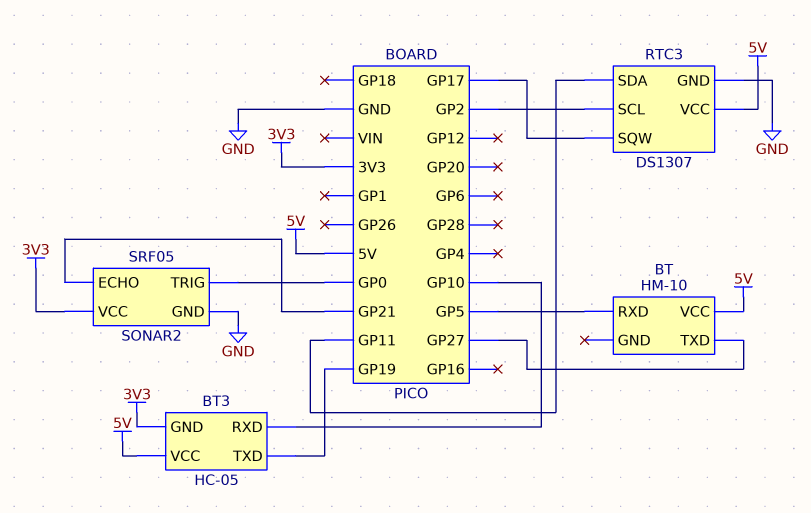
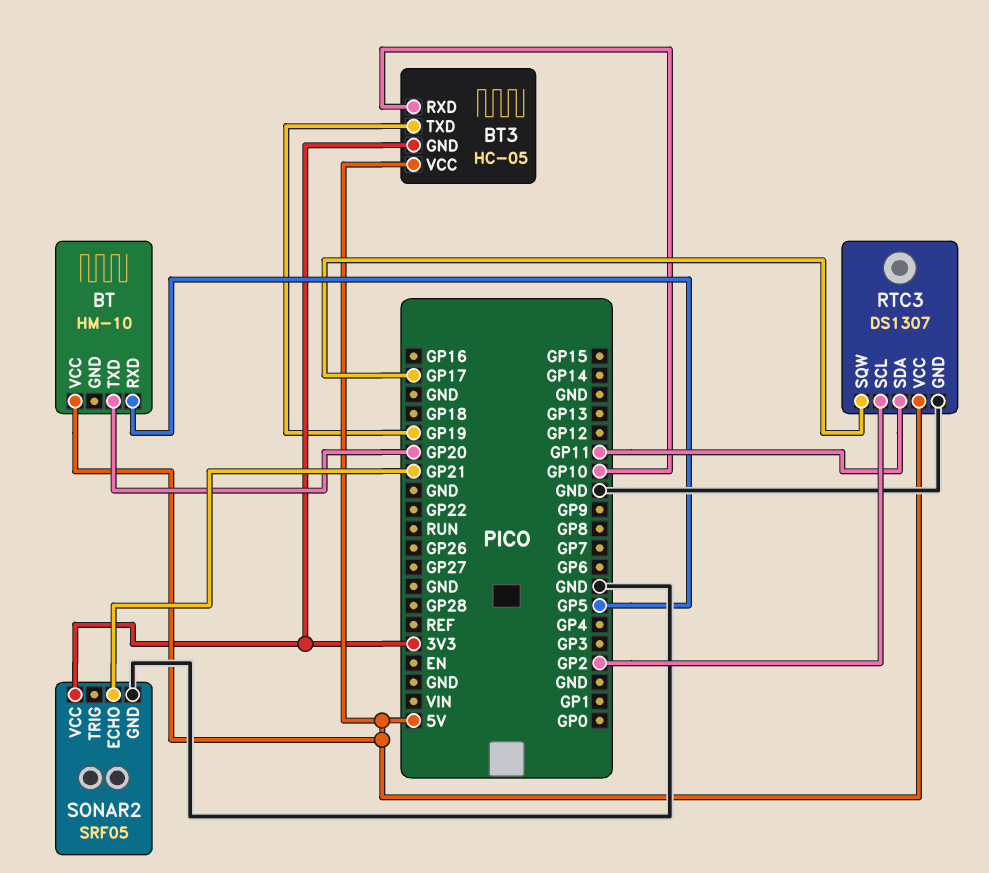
BT pin TXD: GP27 -> GP20
SONAR2 pin TRIG: GP0 -> none

